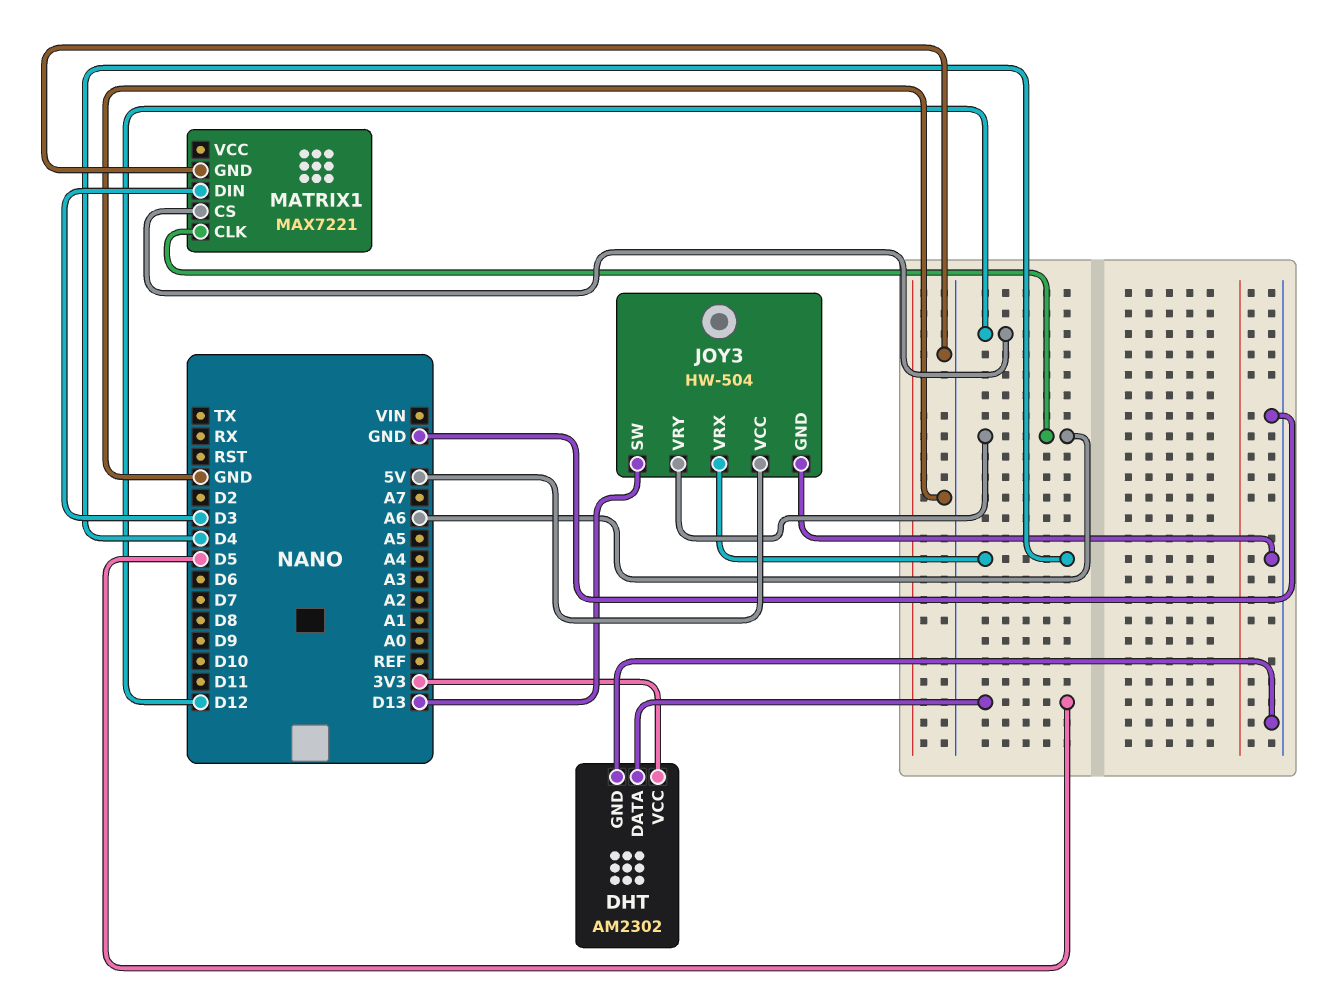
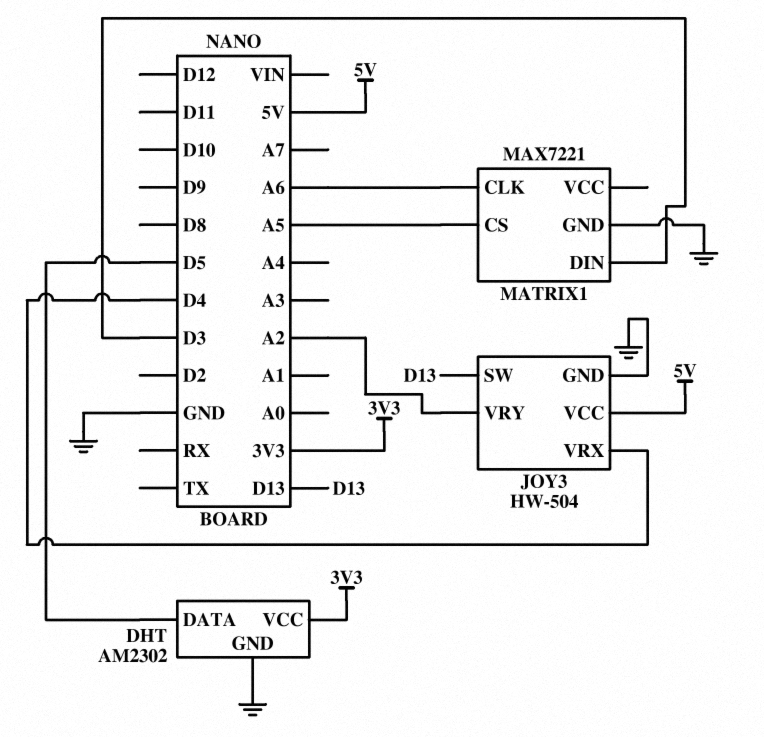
JOY3 pin VRY: A6 -> A2
MATRIX1 pin CS: D12 -> A5

